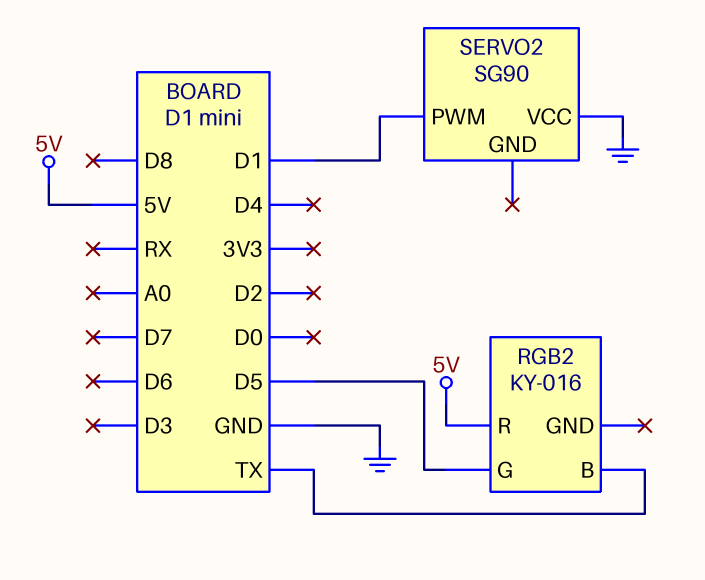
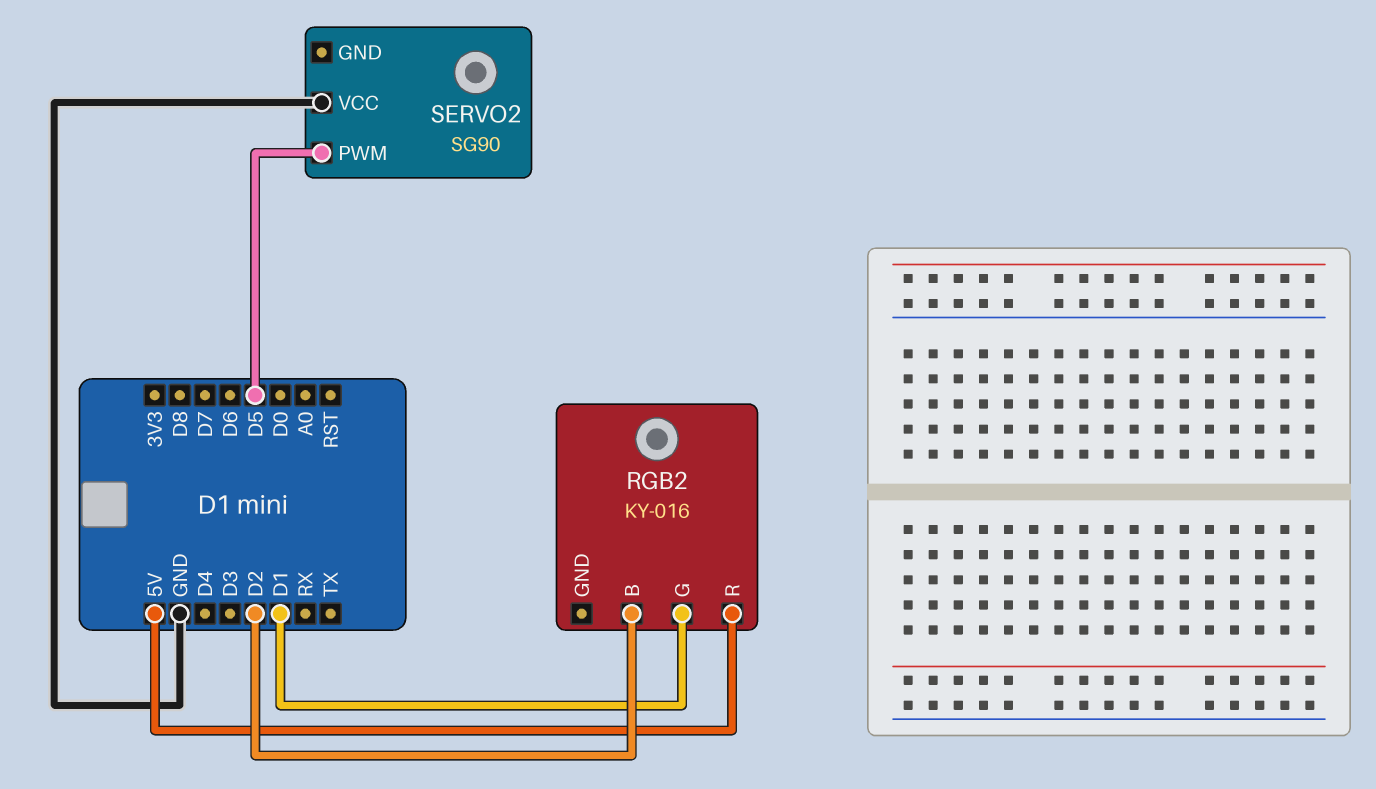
RGB2 pin B: TX -> D2
RGB2 pin G: D5 -> D1
SERVO2 pin PWM: D1 -> D5

